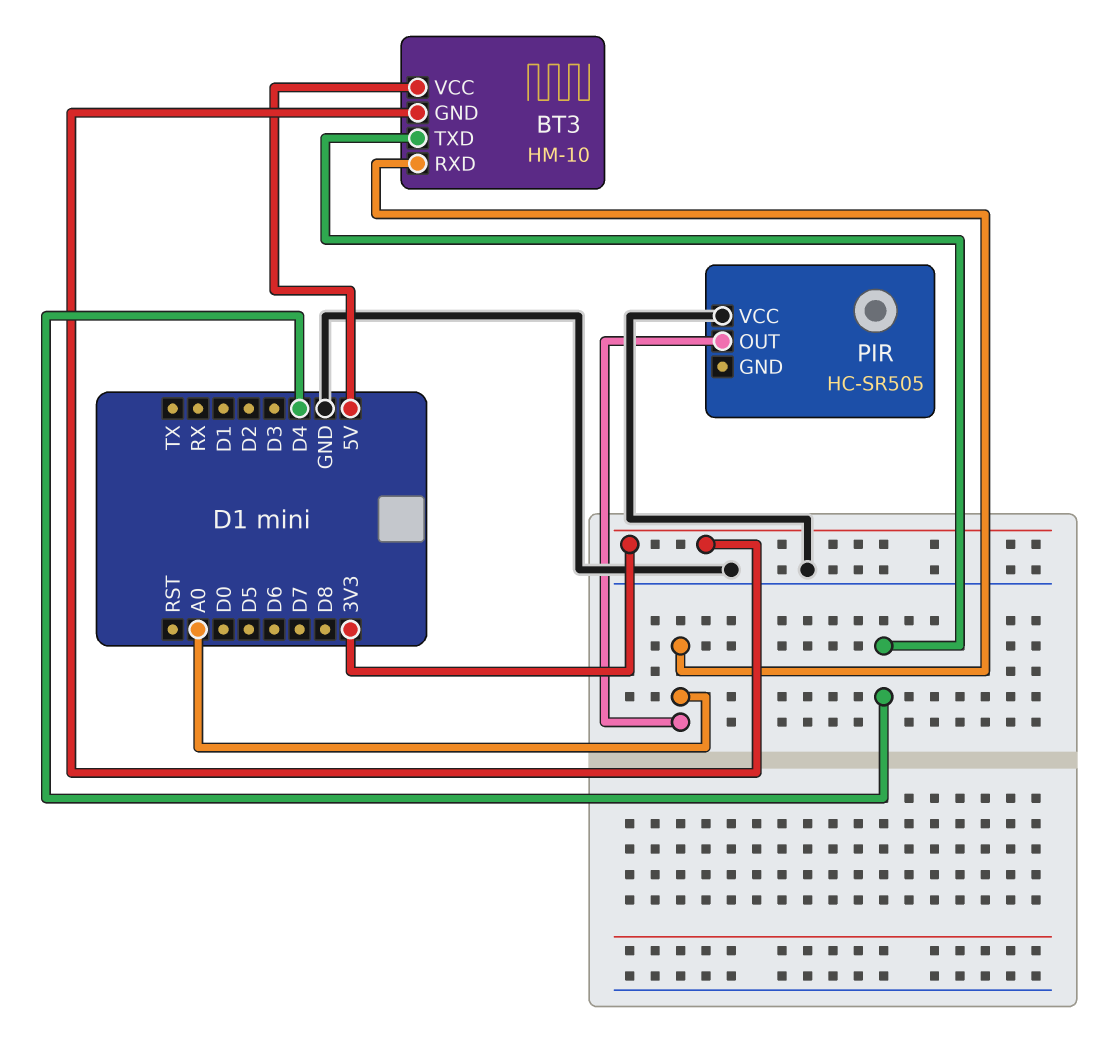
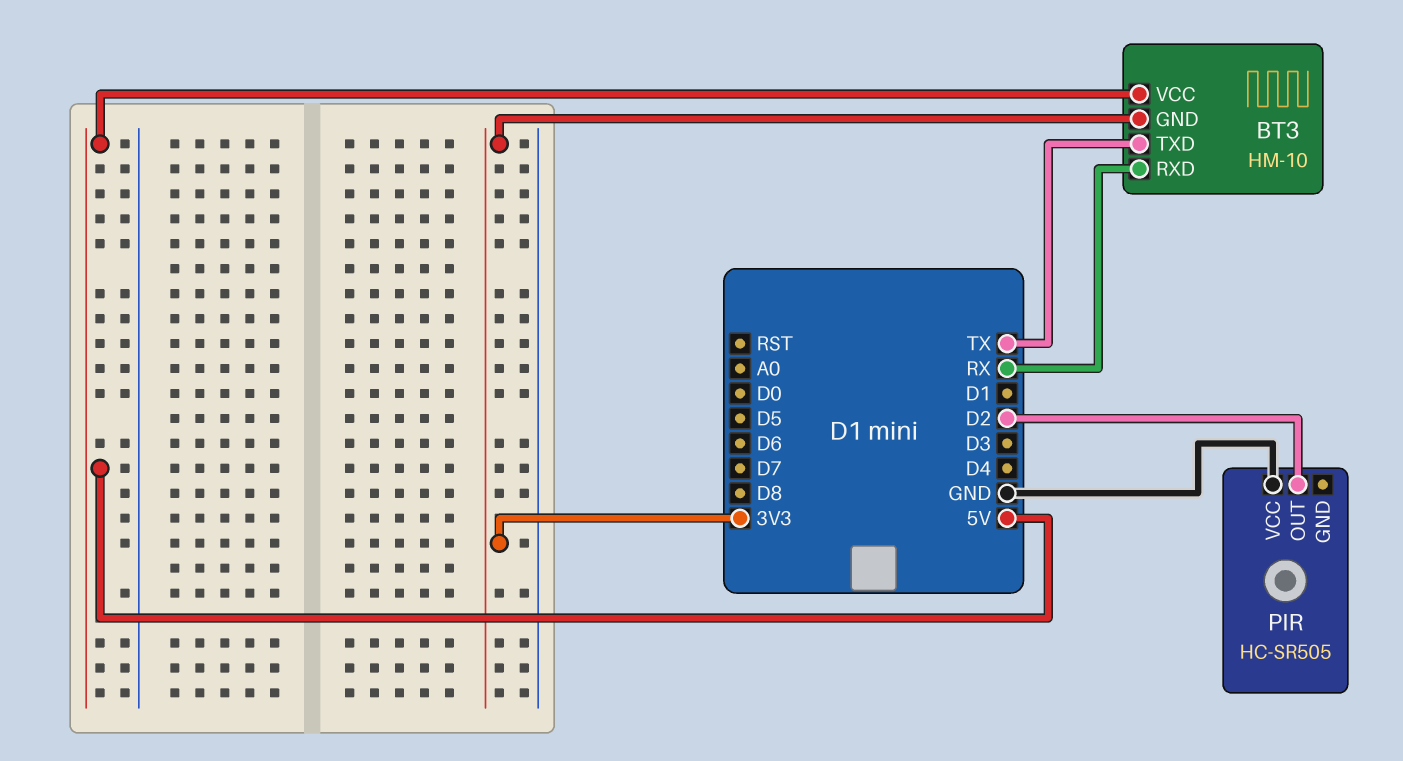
BT3 pin RXD: A0 -> RX
BT3 pin TXD: D4 -> TX
PIR pin OUT: A0 -> D2

